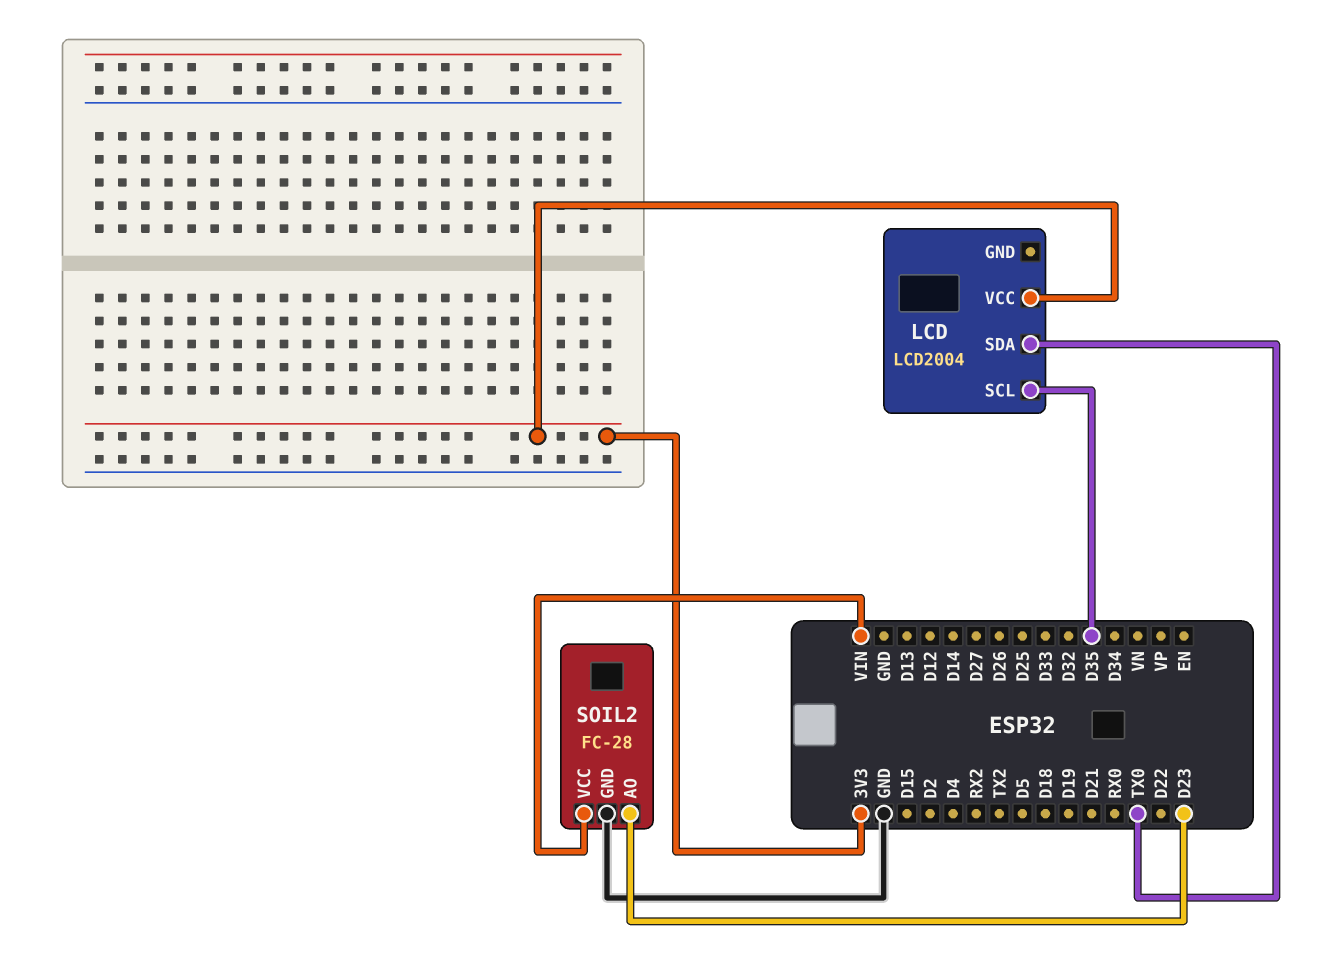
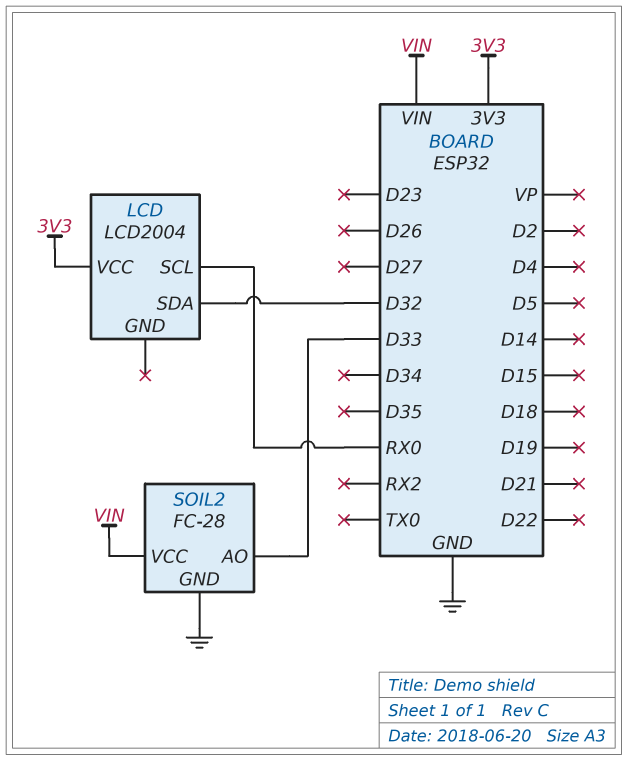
LCD pin SCL: D35 -> RX0
LCD pin SDA: TX0 -> D32
SOIL2 pin AO: D23 -> D33

